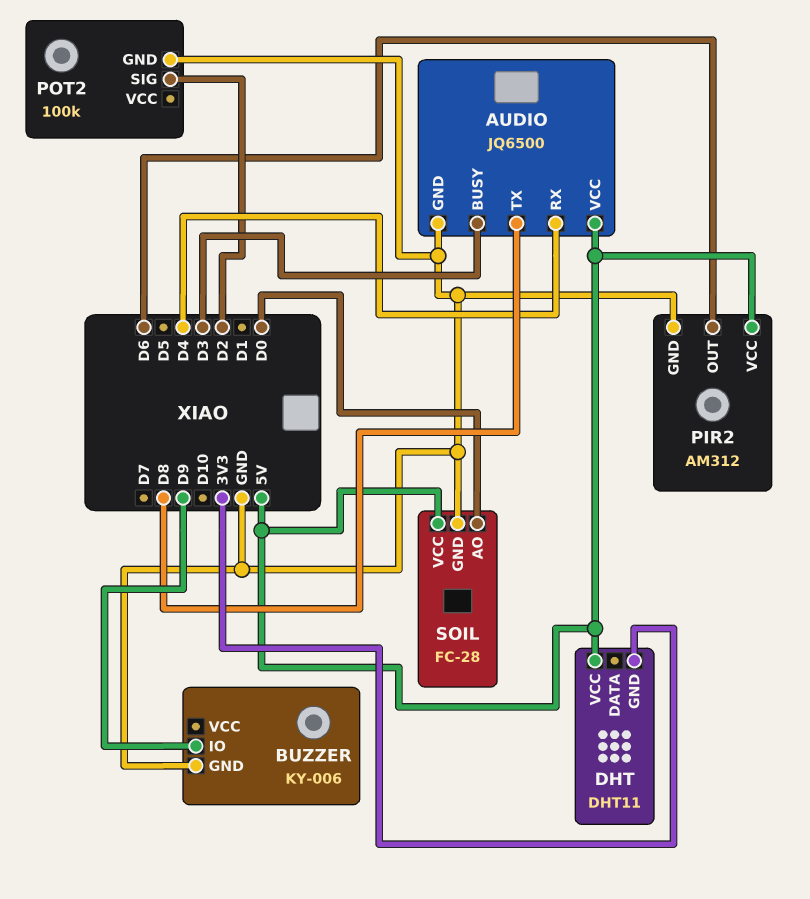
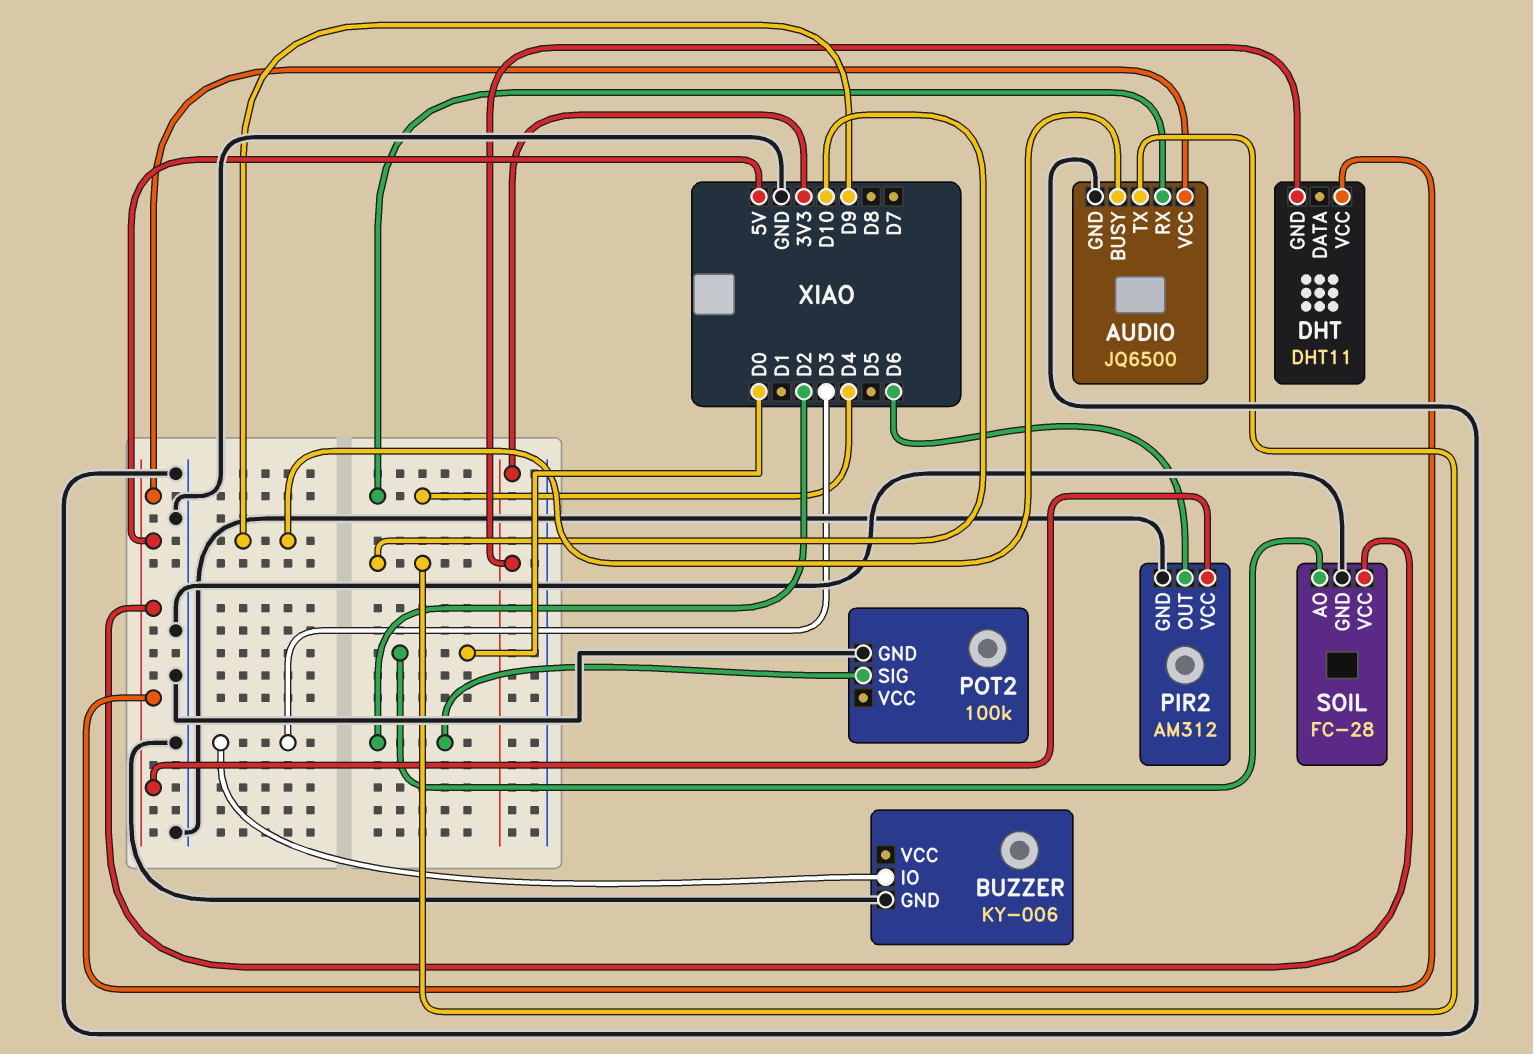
AUDIO pin BUSY: D3 -> D9
AUDIO pin TX: D8 -> D10
BUZZER pin IO: D9 -> D3

